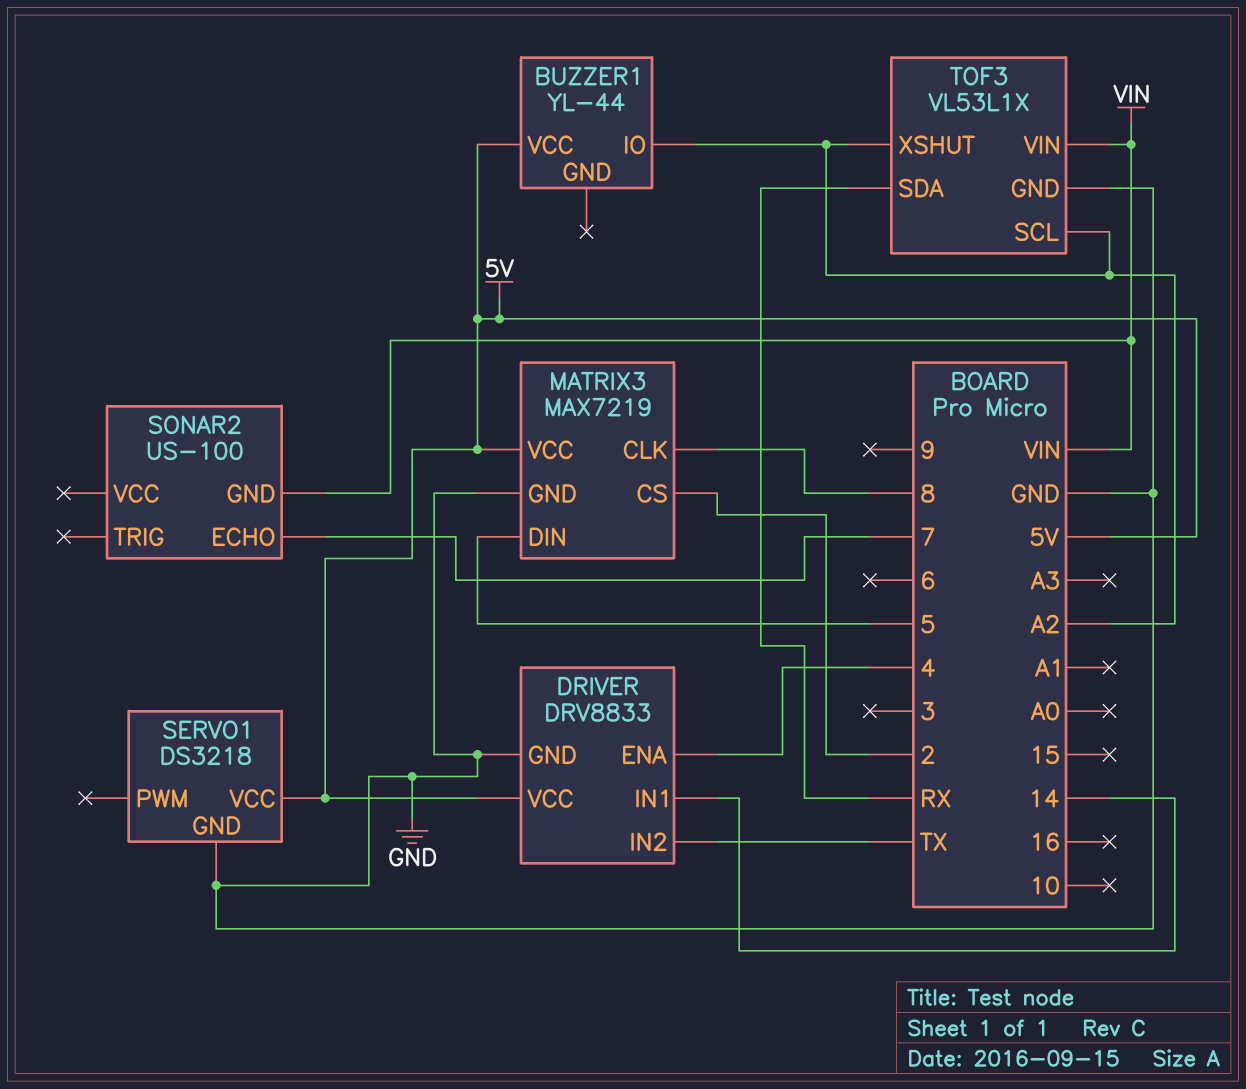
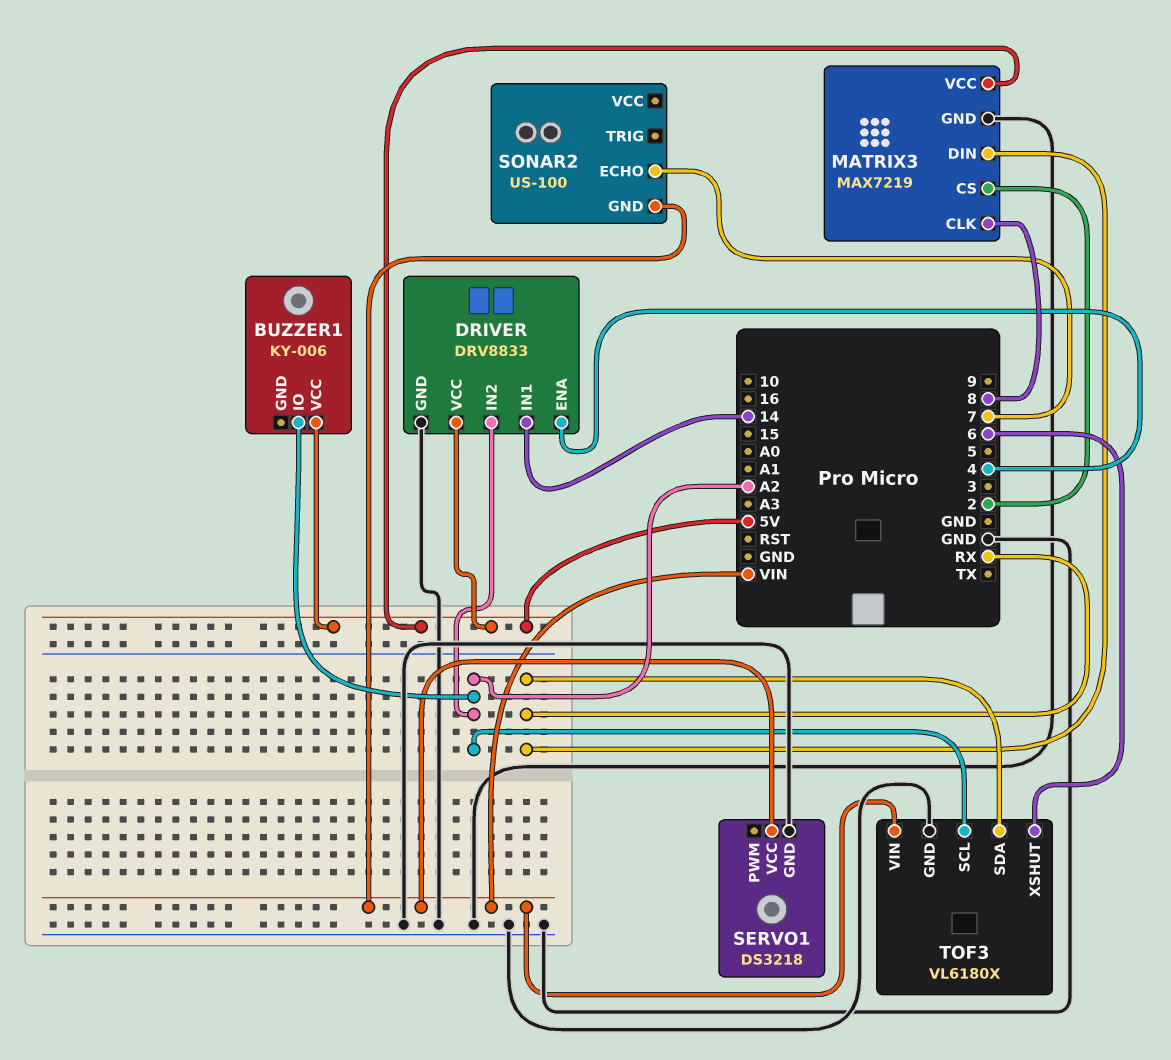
BUZZER1: YL-44 -> KY-006
DRIVER pin IN2: TX -> A2
MATRIX3 pin DIN: 5 -> RX
SERVO1 pin VCC: 5V -> VIN
TOF3: VL53L1X -> VL6180X
TOF3 pin XSHUT: A2 -> 6

